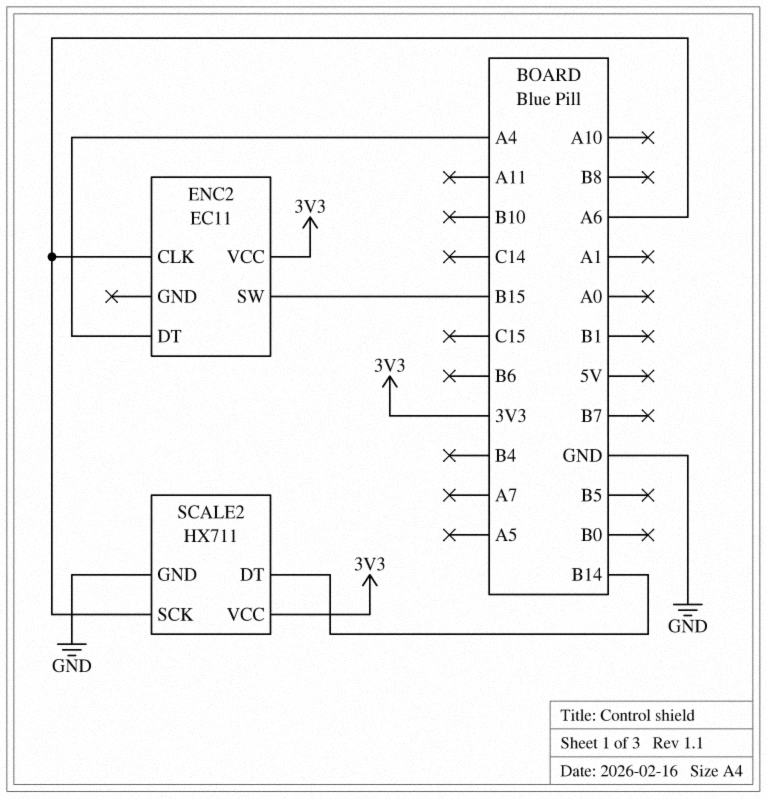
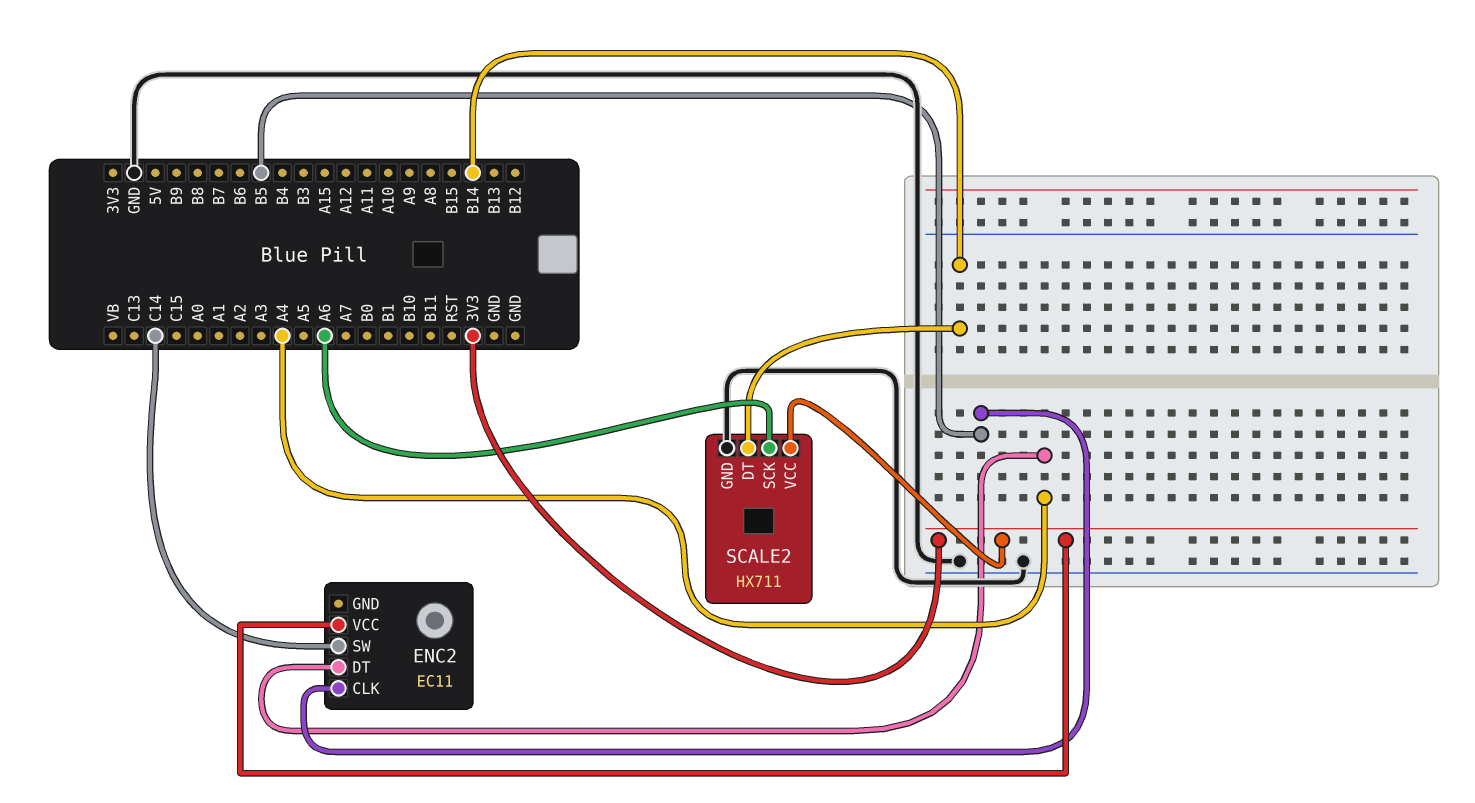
ENC2 pin CLK: A6 -> B5
ENC2 pin SW: B15 -> C14

